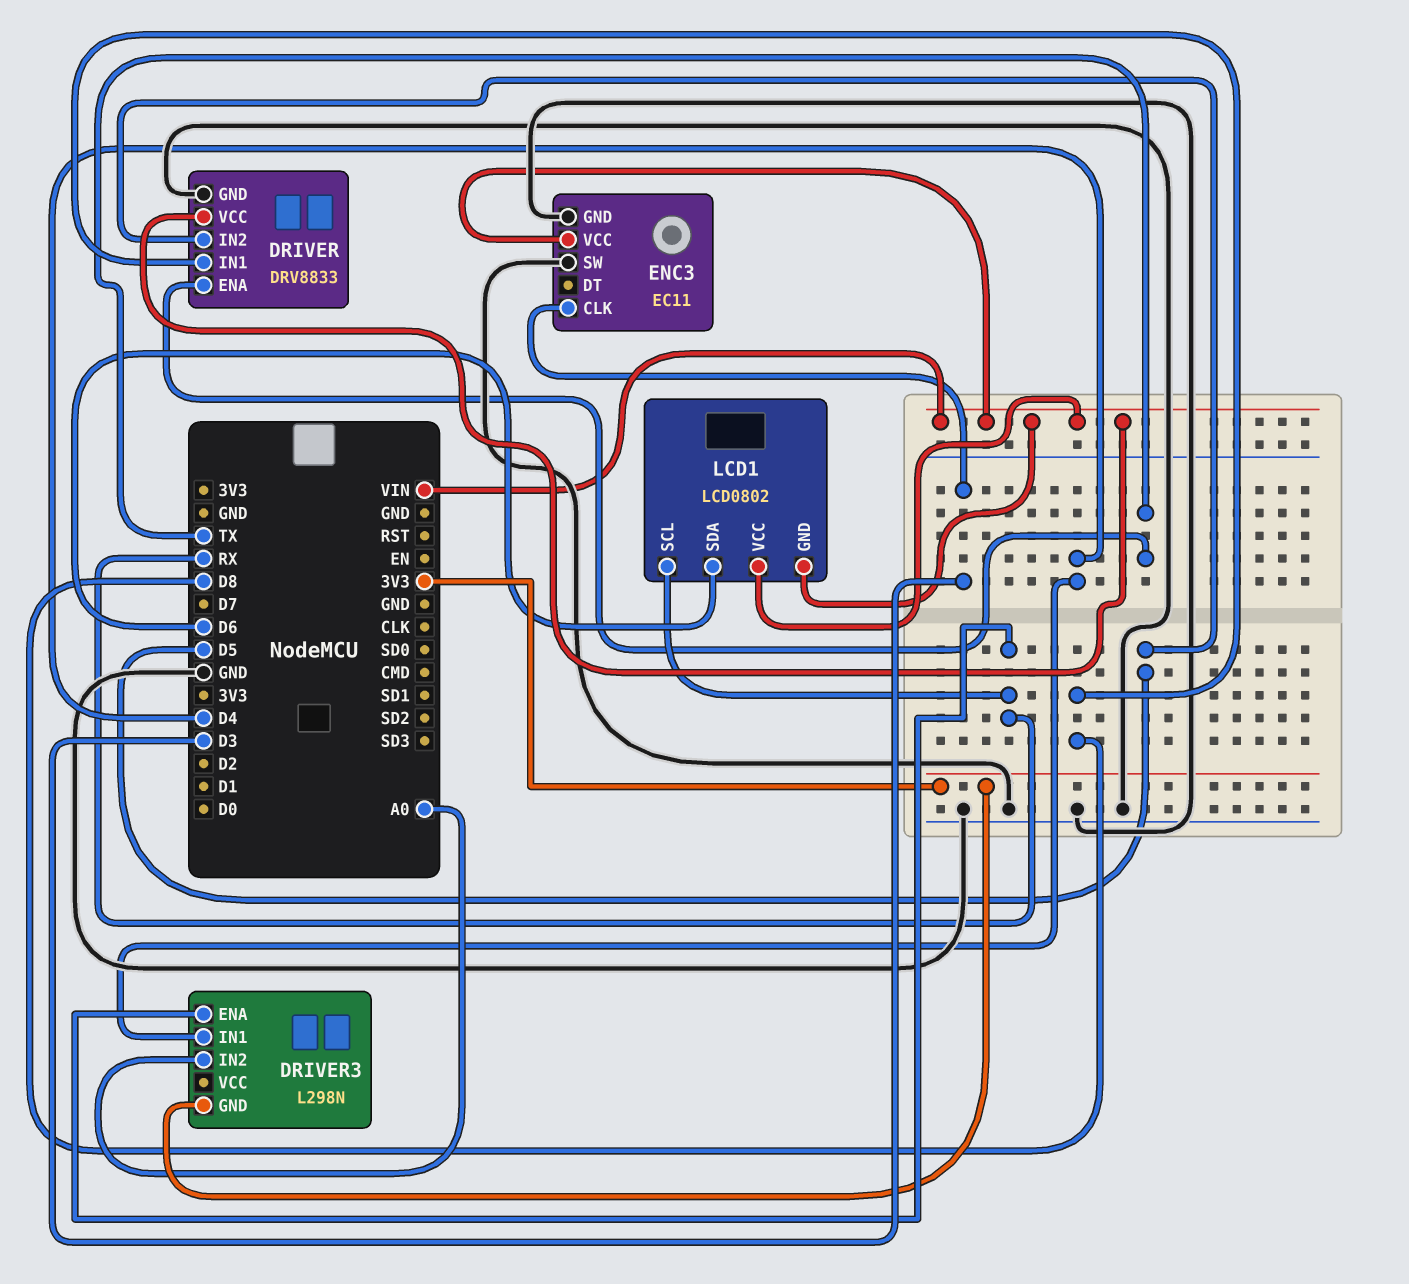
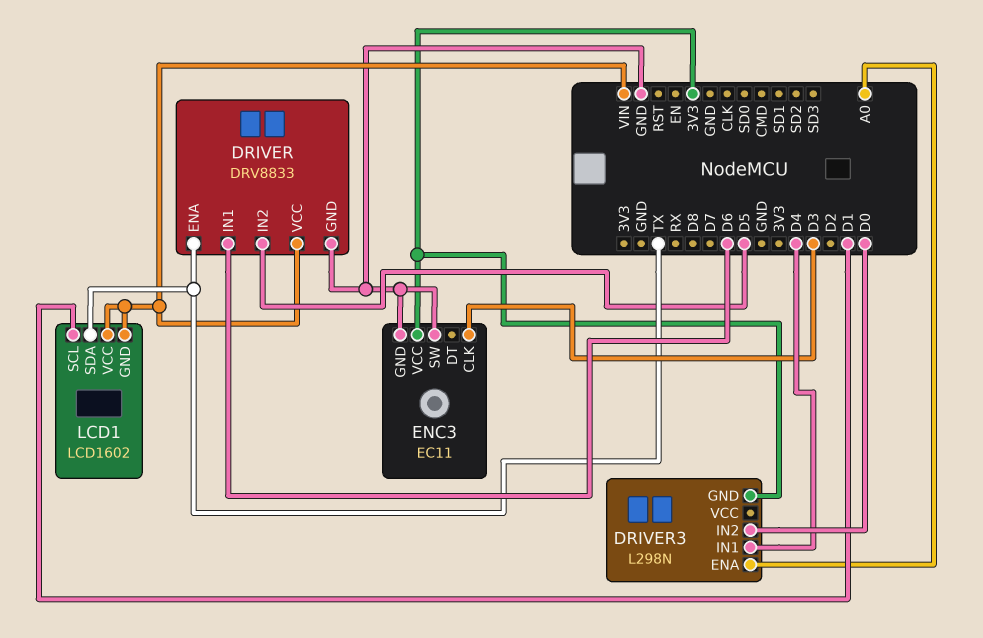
DRIVER pin IN1: D8 -> D6
DRIVER3 pin ENA: RX -> A0
DRIVER3 pin IN2: A0 -> D0
ENC3 pin VCC: VIN -> 3V3
LCD1: LCD0802 -> LCD1602
LCD1 pin SCL: RX -> D1
LCD1 pin SDA: D6 -> TX

